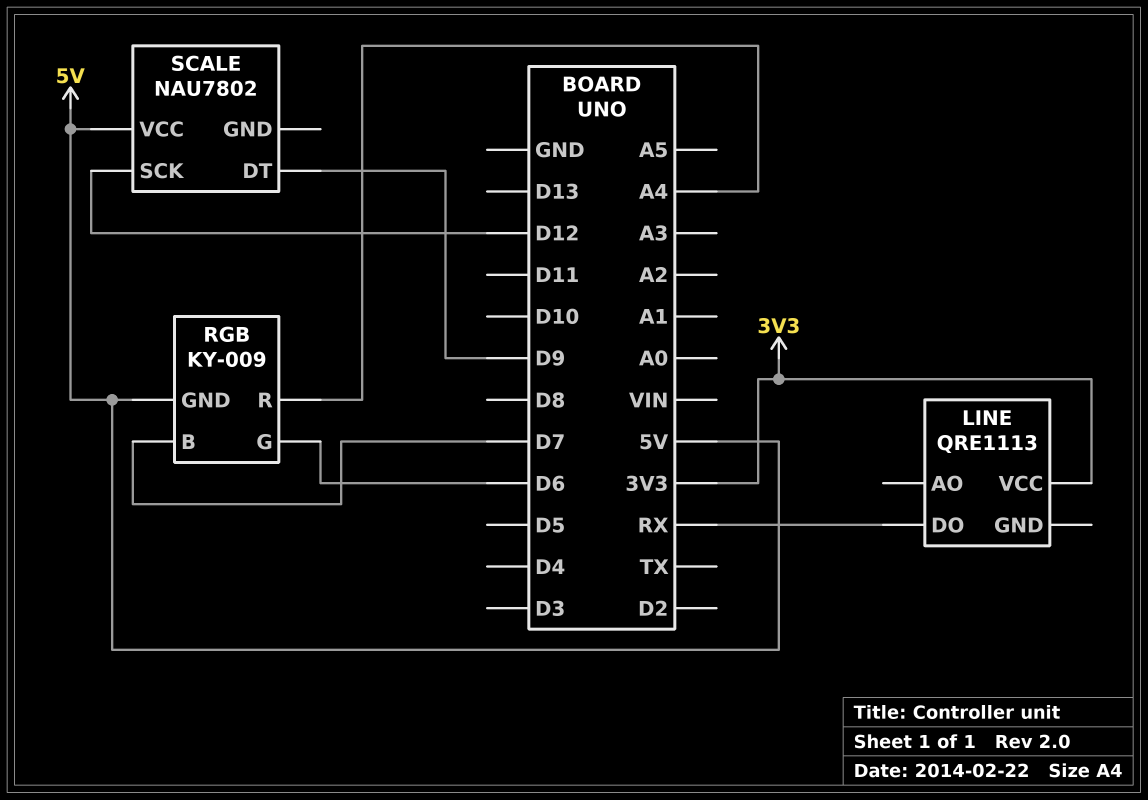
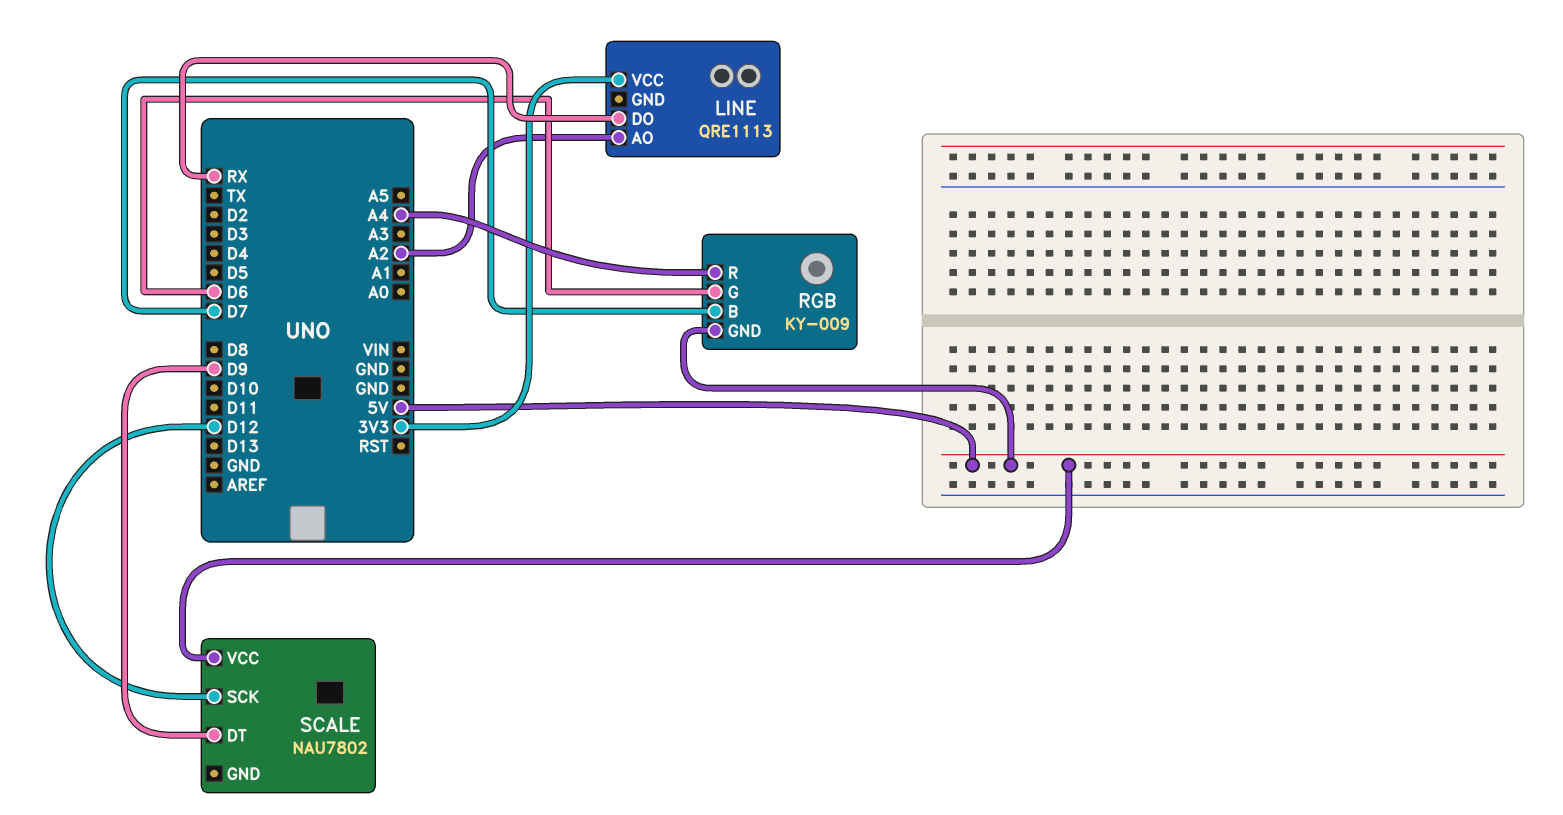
LINE pin AO: none -> A2

